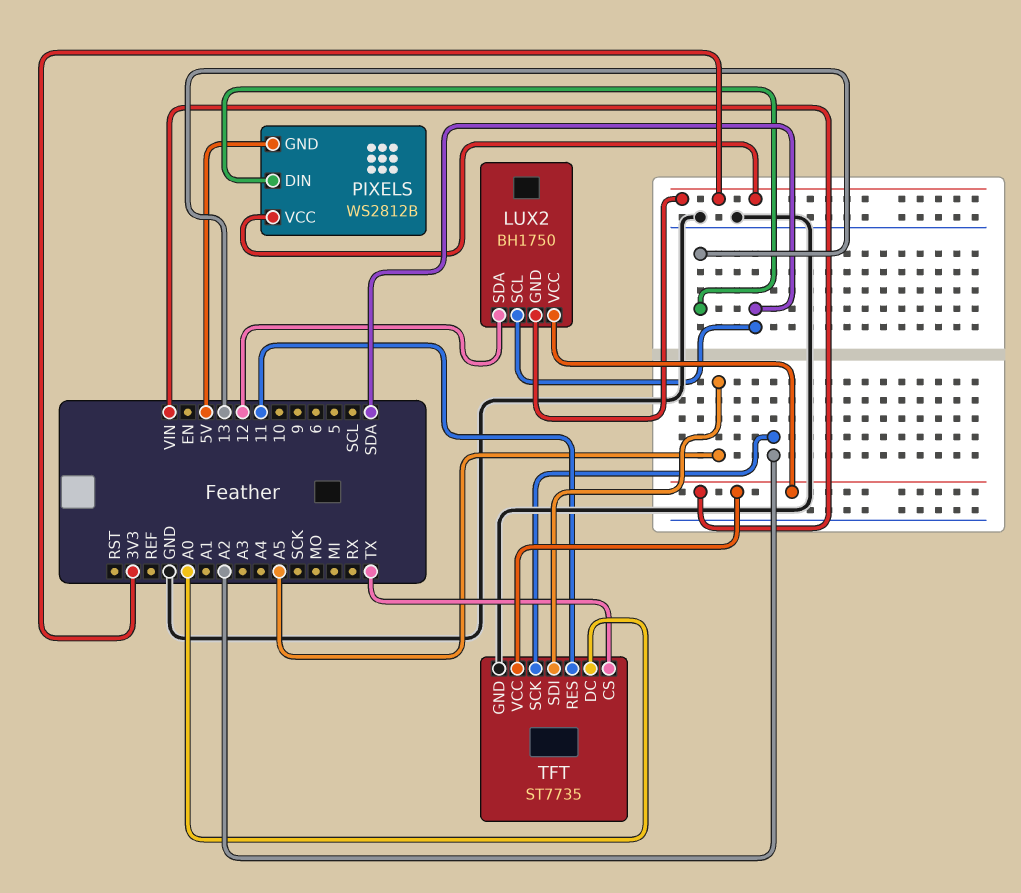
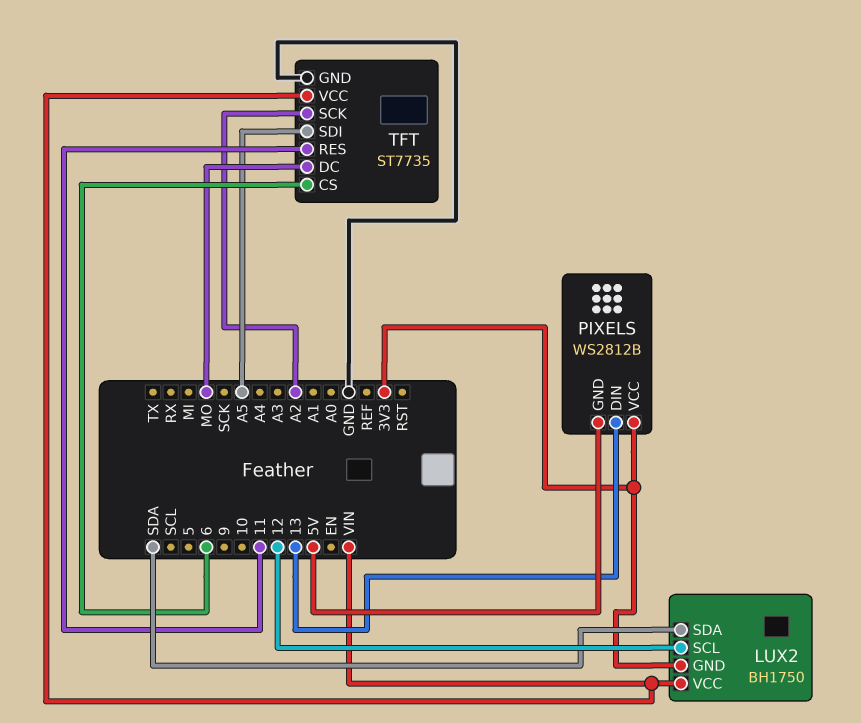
LUX2 pin SCL: SDA -> 12
LUX2 pin SDA: 12 -> SDA
TFT pin CS: TX -> 6
TFT pin DC: A0 -> MO

